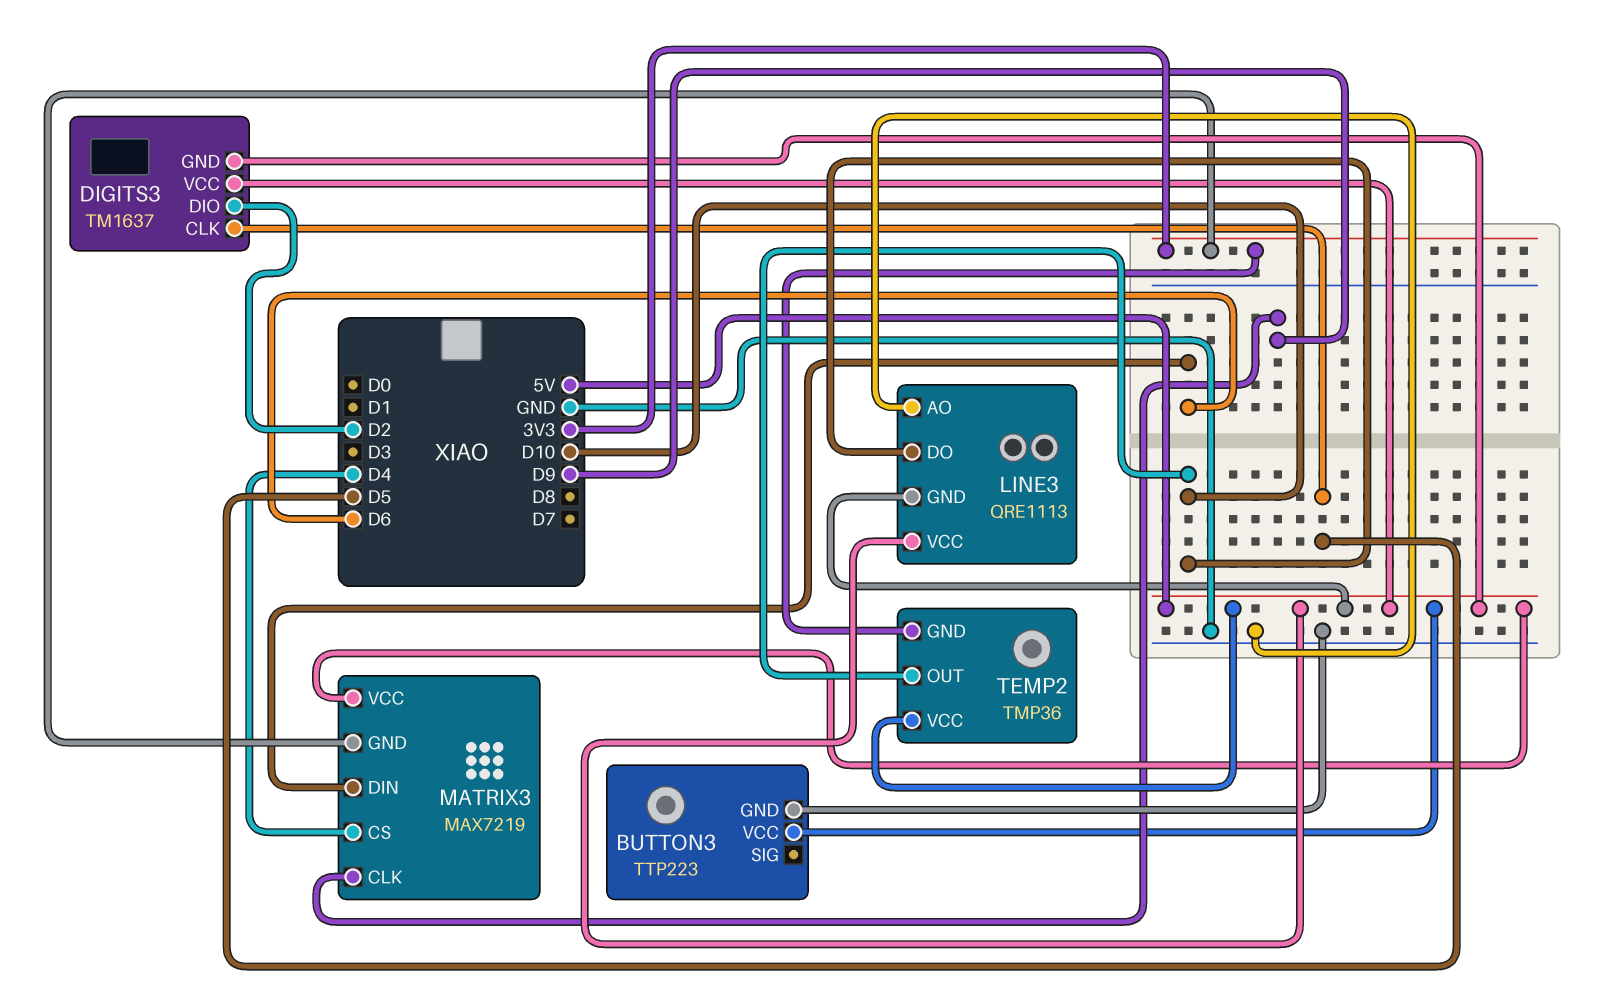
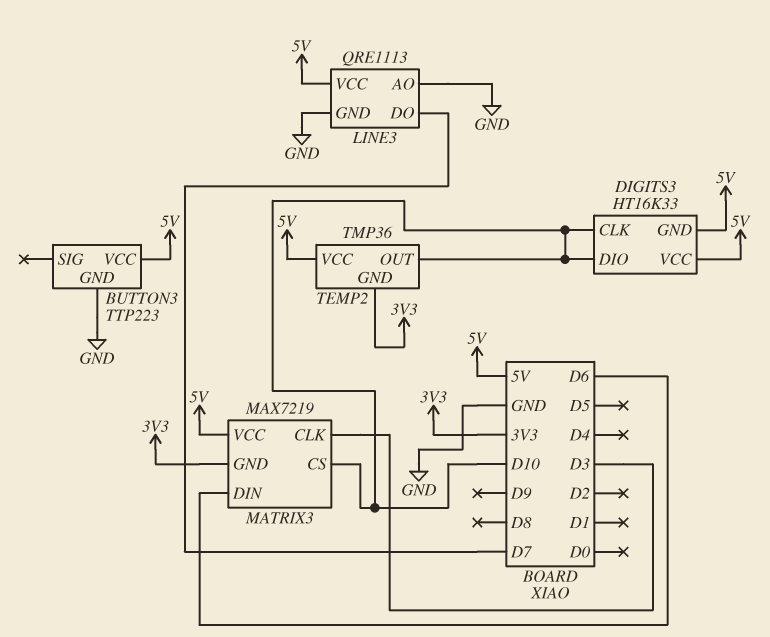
DIGITS3: TM1637 -> HT16K33
DIGITS3 pin CLK: D5 -> D10
DIGITS3 pin DIO: D2 -> D10
LINE3 pin DO: D10 -> D7
LINE3 pin GND: 5V -> GND
MATRIX3 pin CLK: D9 -> D3
MATRIX3 pin CS: D4 -> D10

